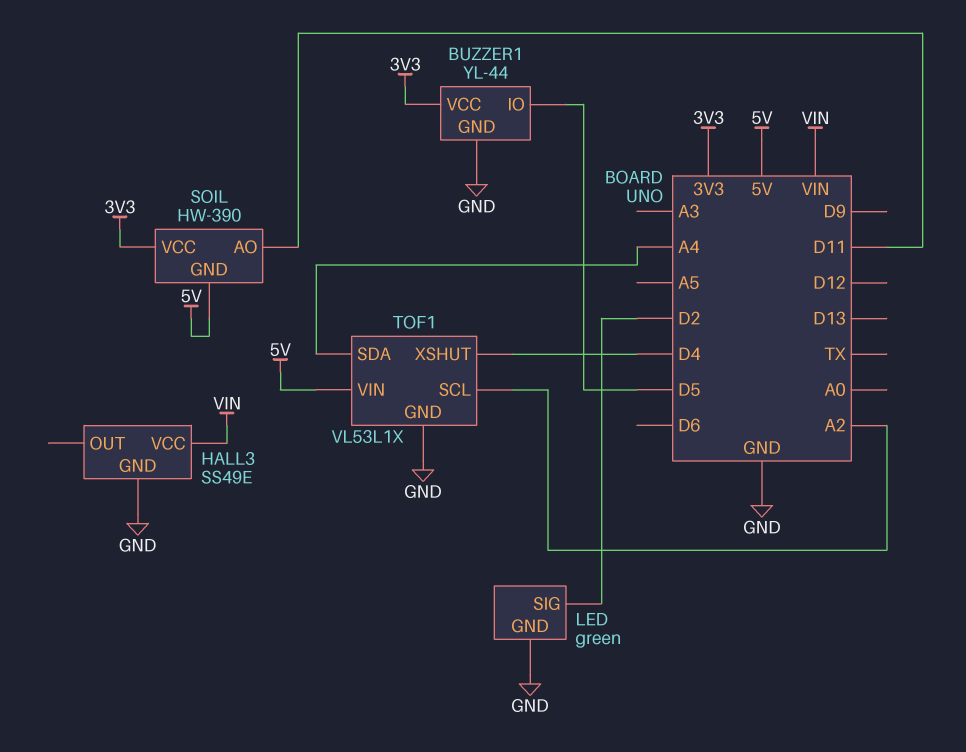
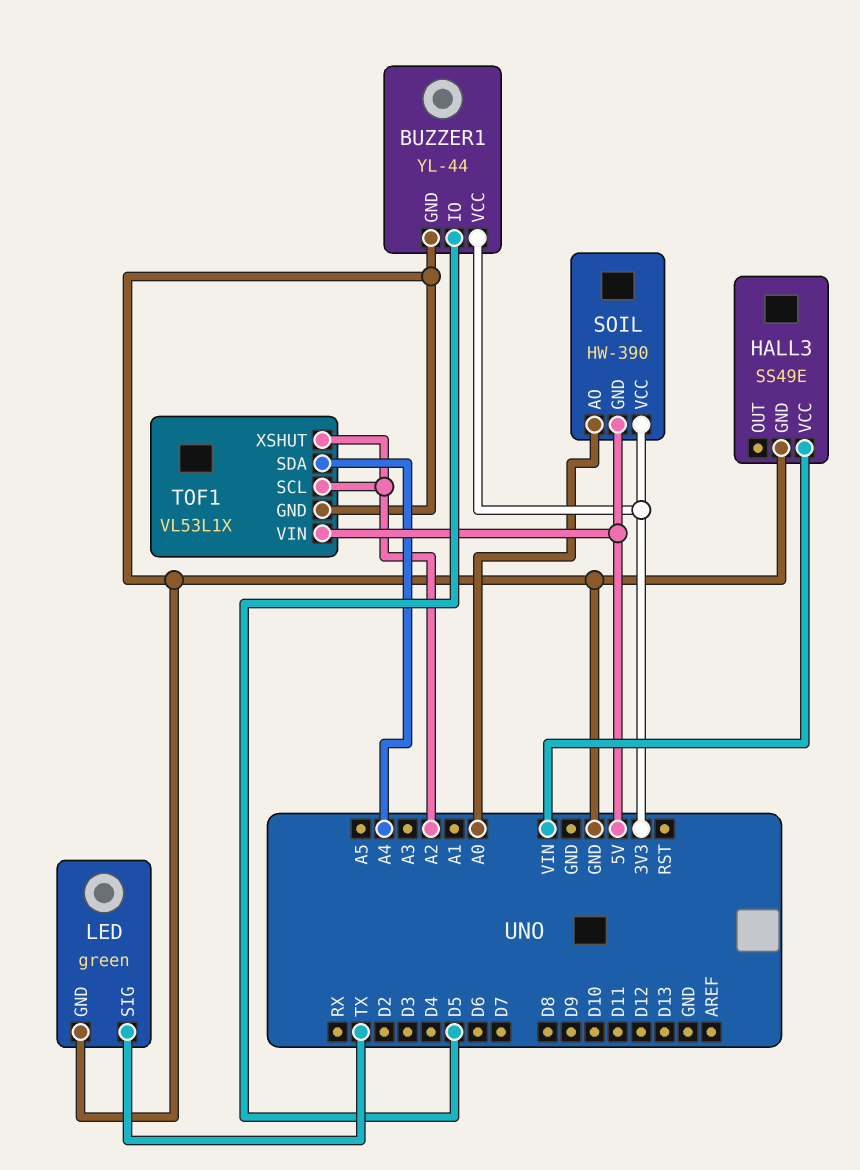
LED pin SIG: D2 -> TX
SOIL pin AO: D11 -> A0
TOF1 pin XSHUT: D4 -> A2

